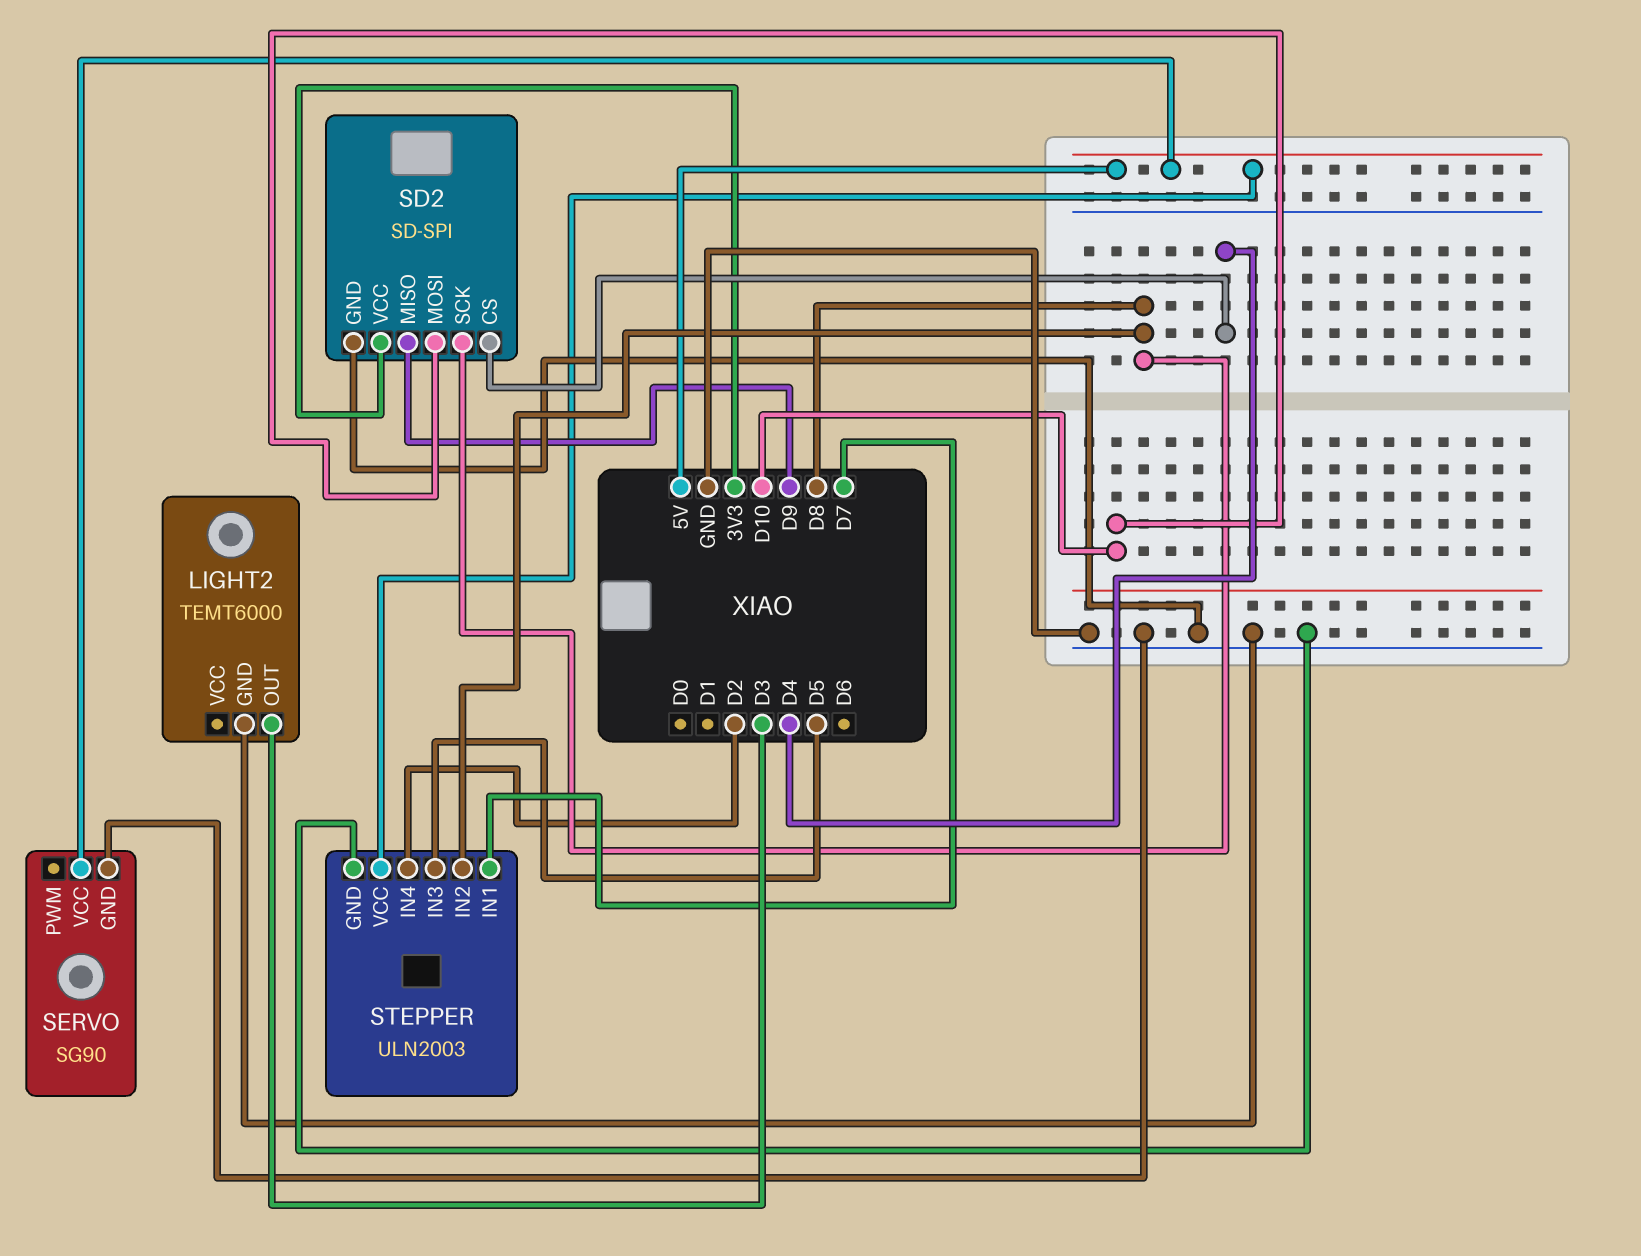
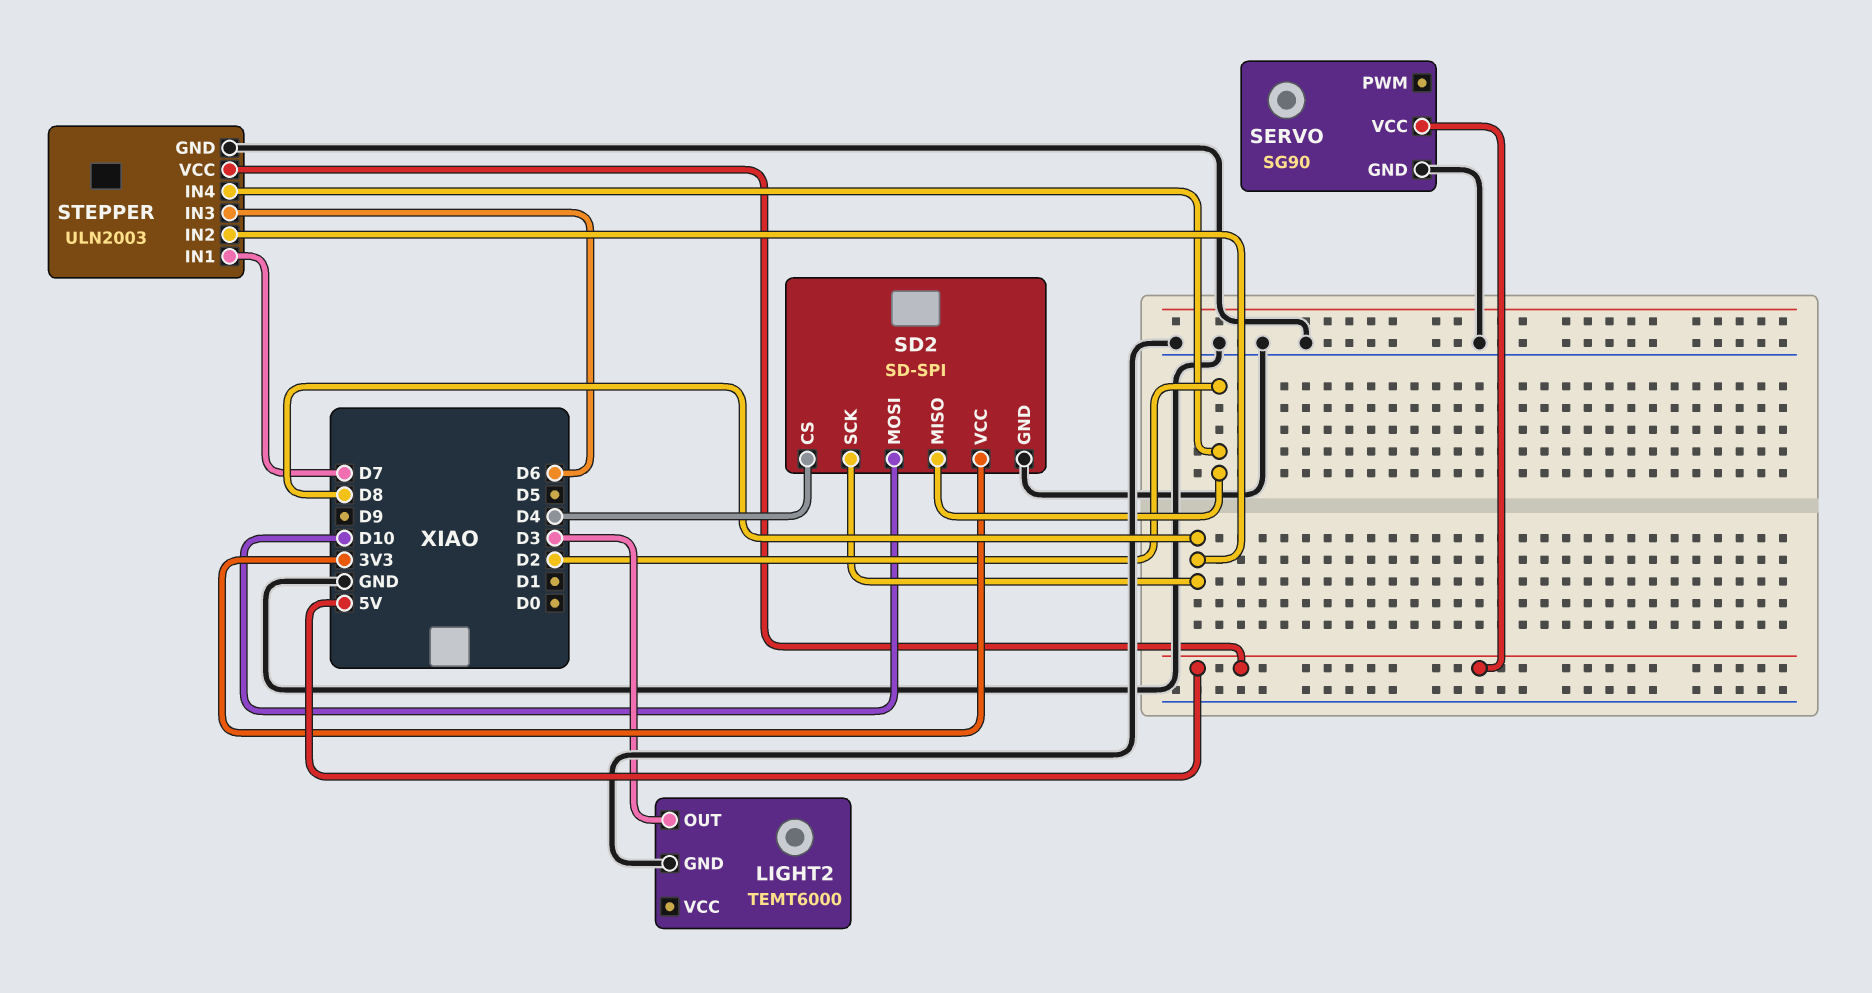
SD2 pin MISO: D9 -> D2
STEPPER pin IN3: D5 -> D6

